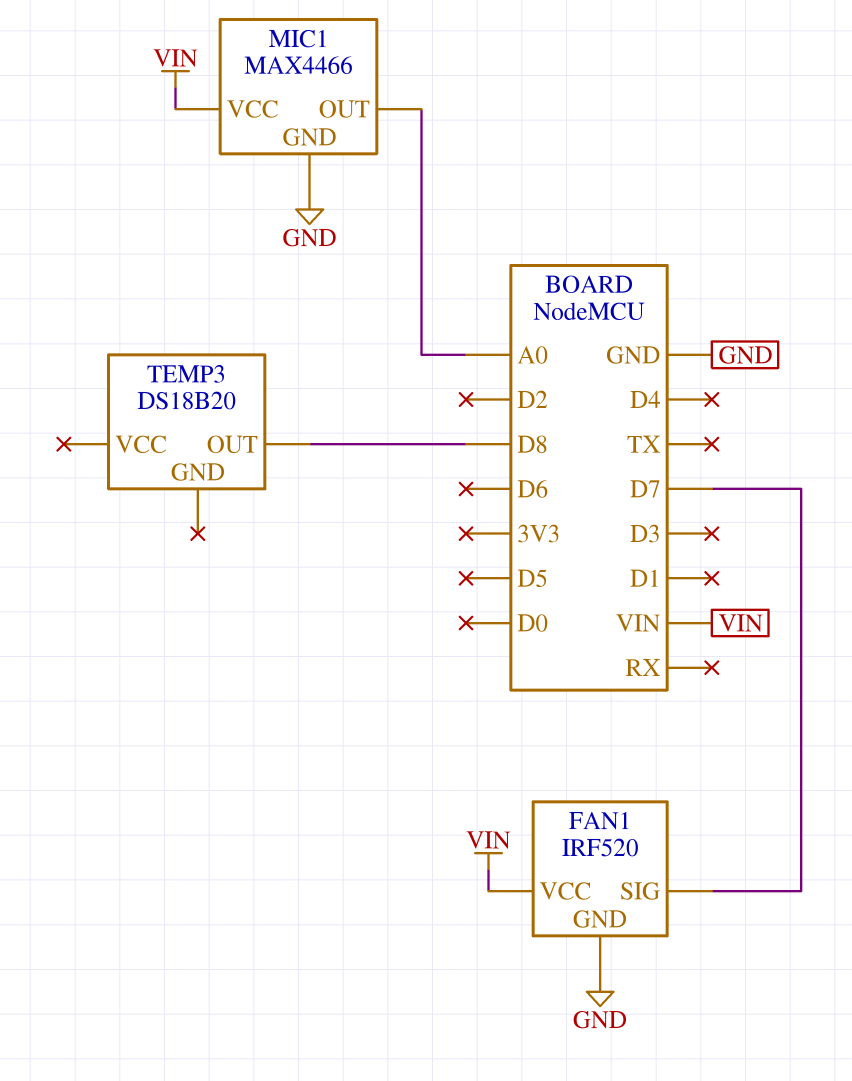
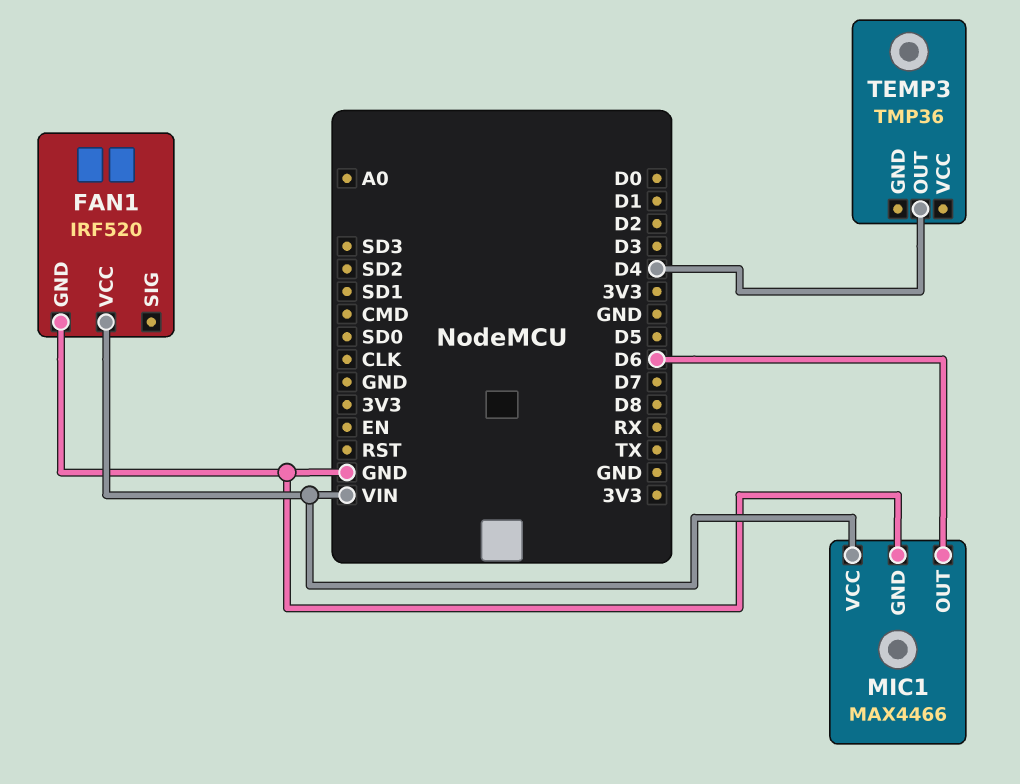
FAN1 pin SIG: D7 -> none
MIC1 pin OUT: A0 -> D6
TEMP3: DS18B20 -> TMP36
TEMP3 pin OUT: D8 -> D4

